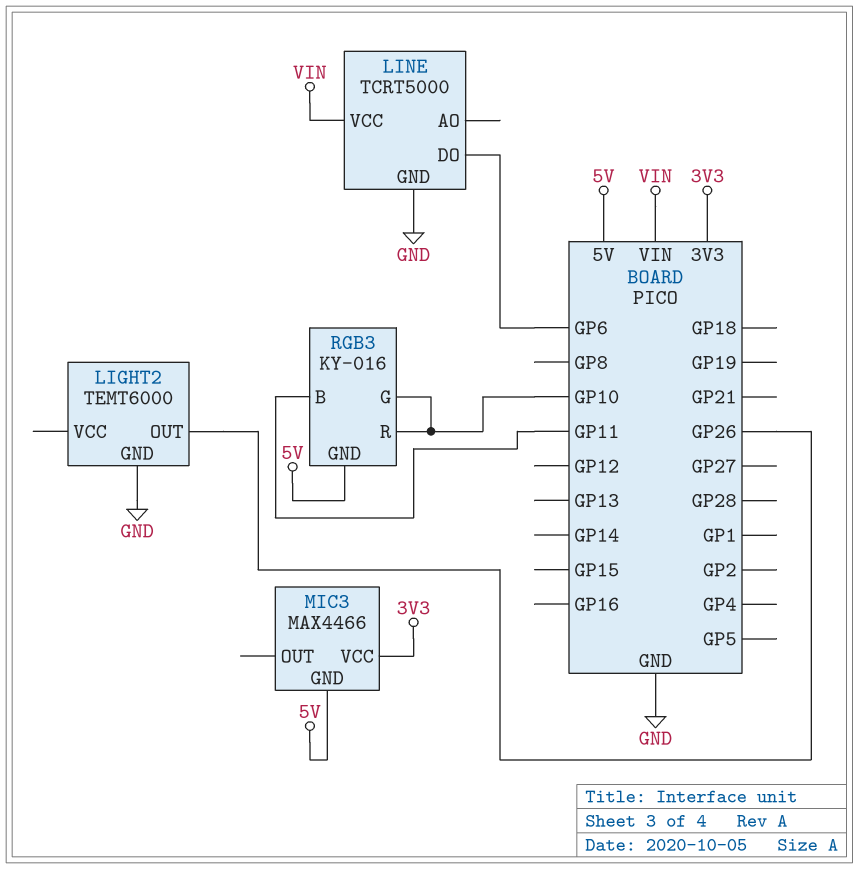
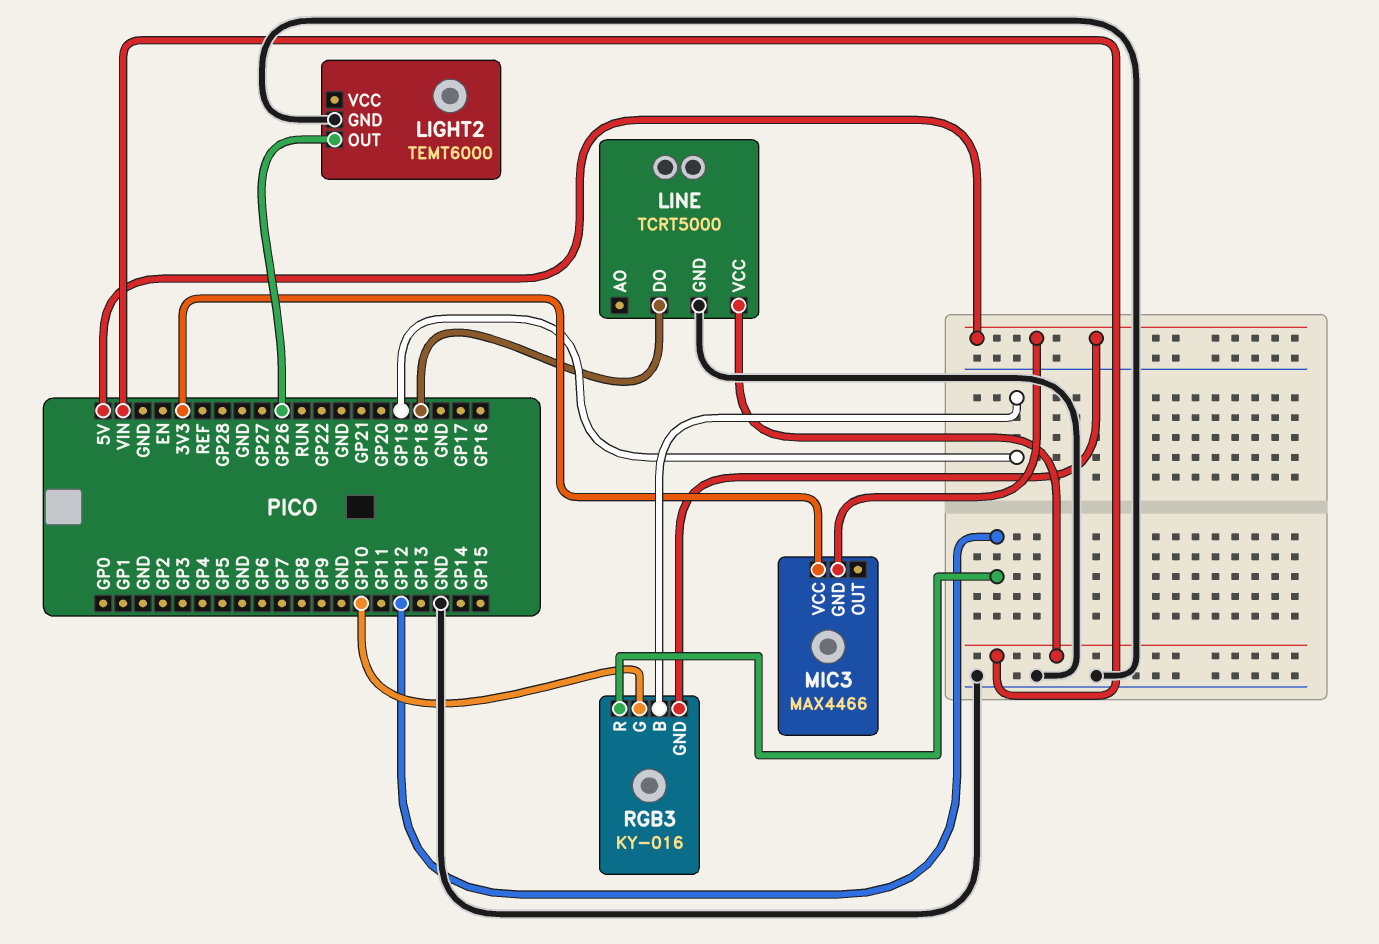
LINE pin DO: GP6 -> GP18
RGB3 pin B: GP11 -> GP19
RGB3 pin R: GP10 -> GP12

